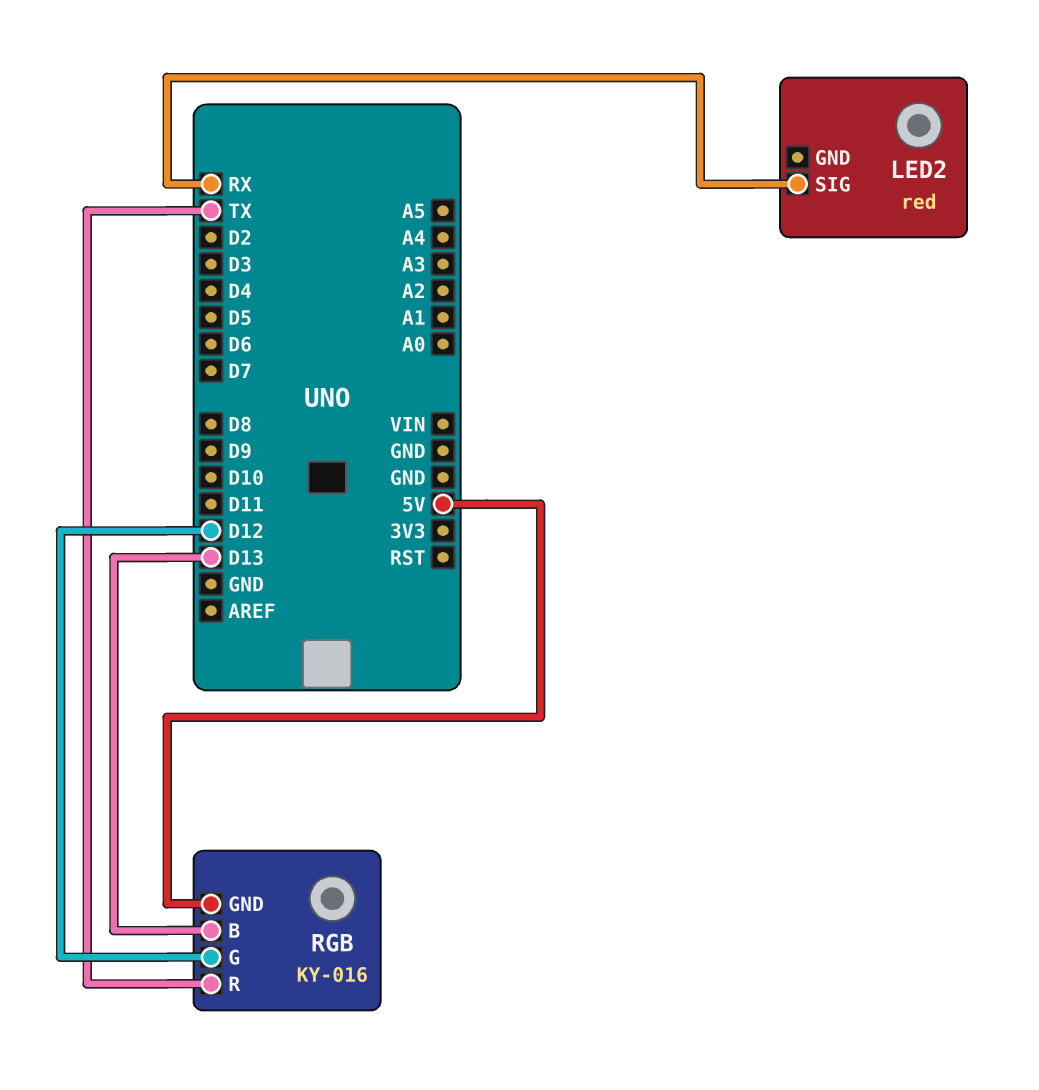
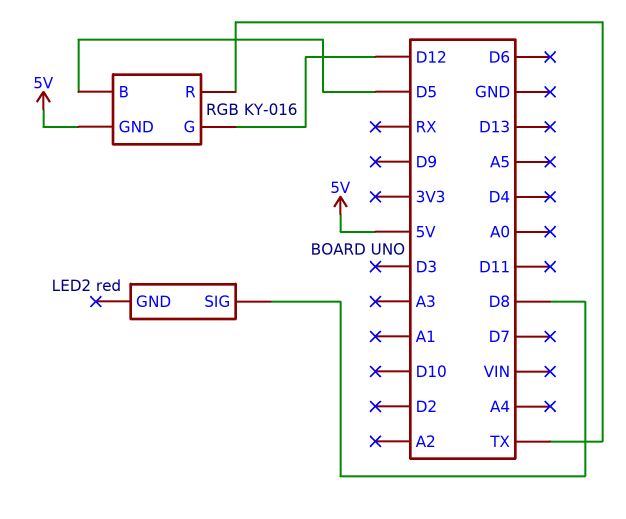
LED2 pin SIG: RX -> D8
RGB pin B: D13 -> D5

